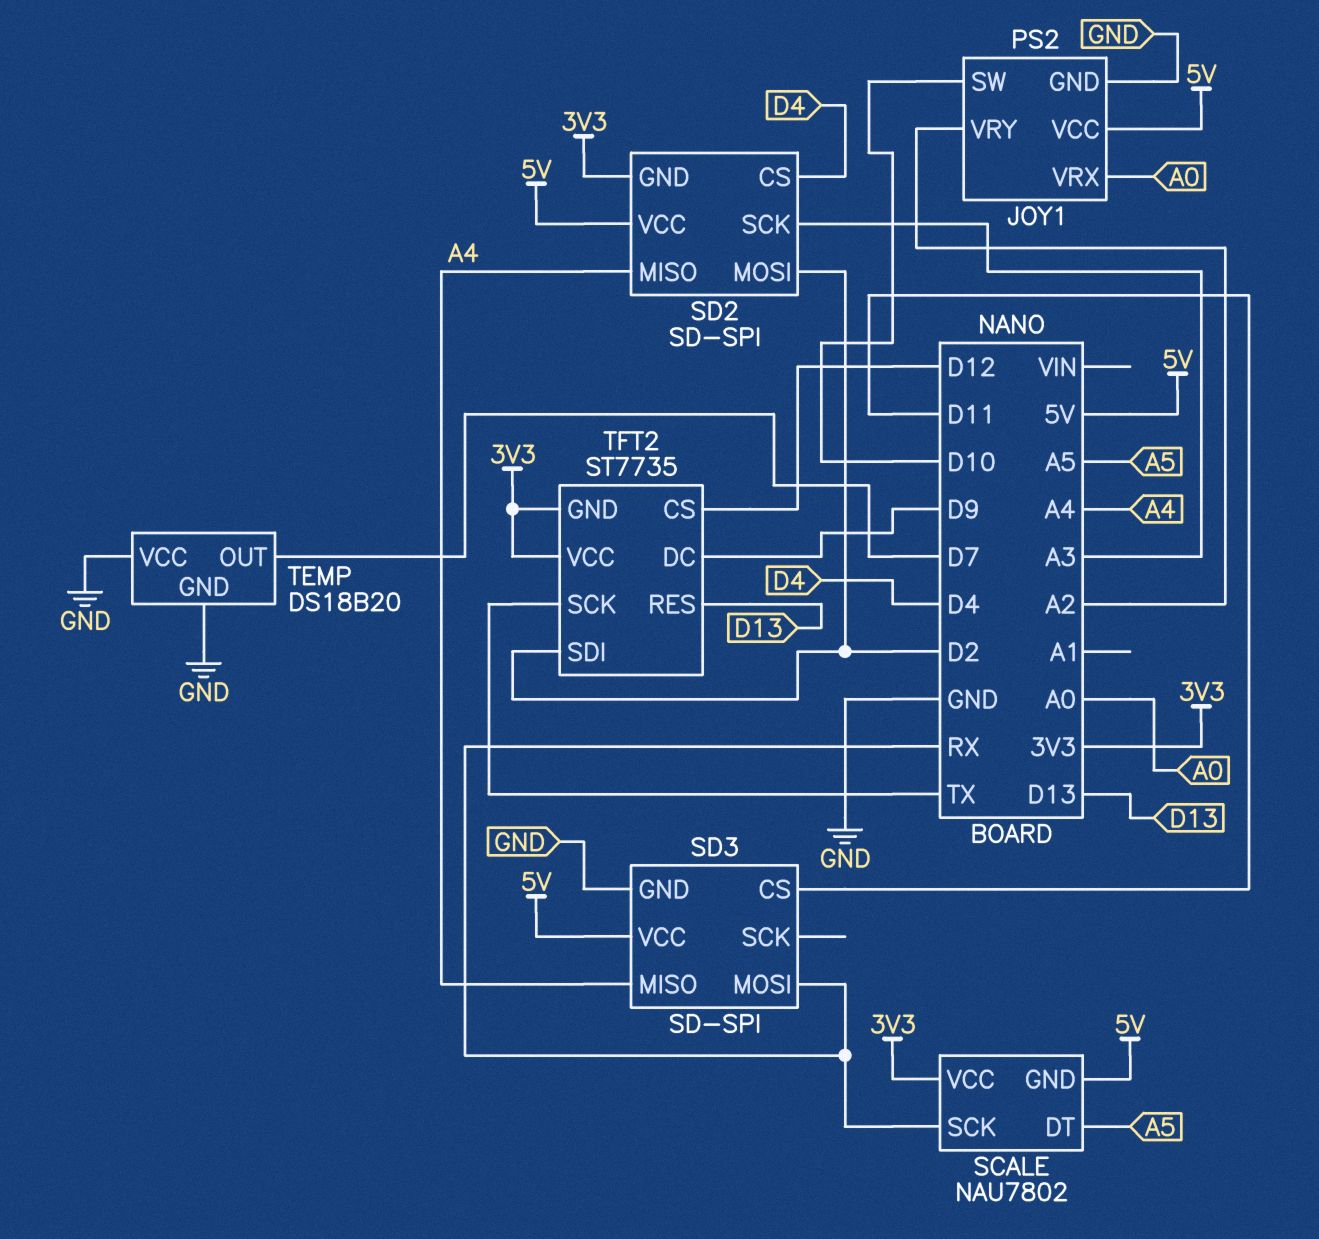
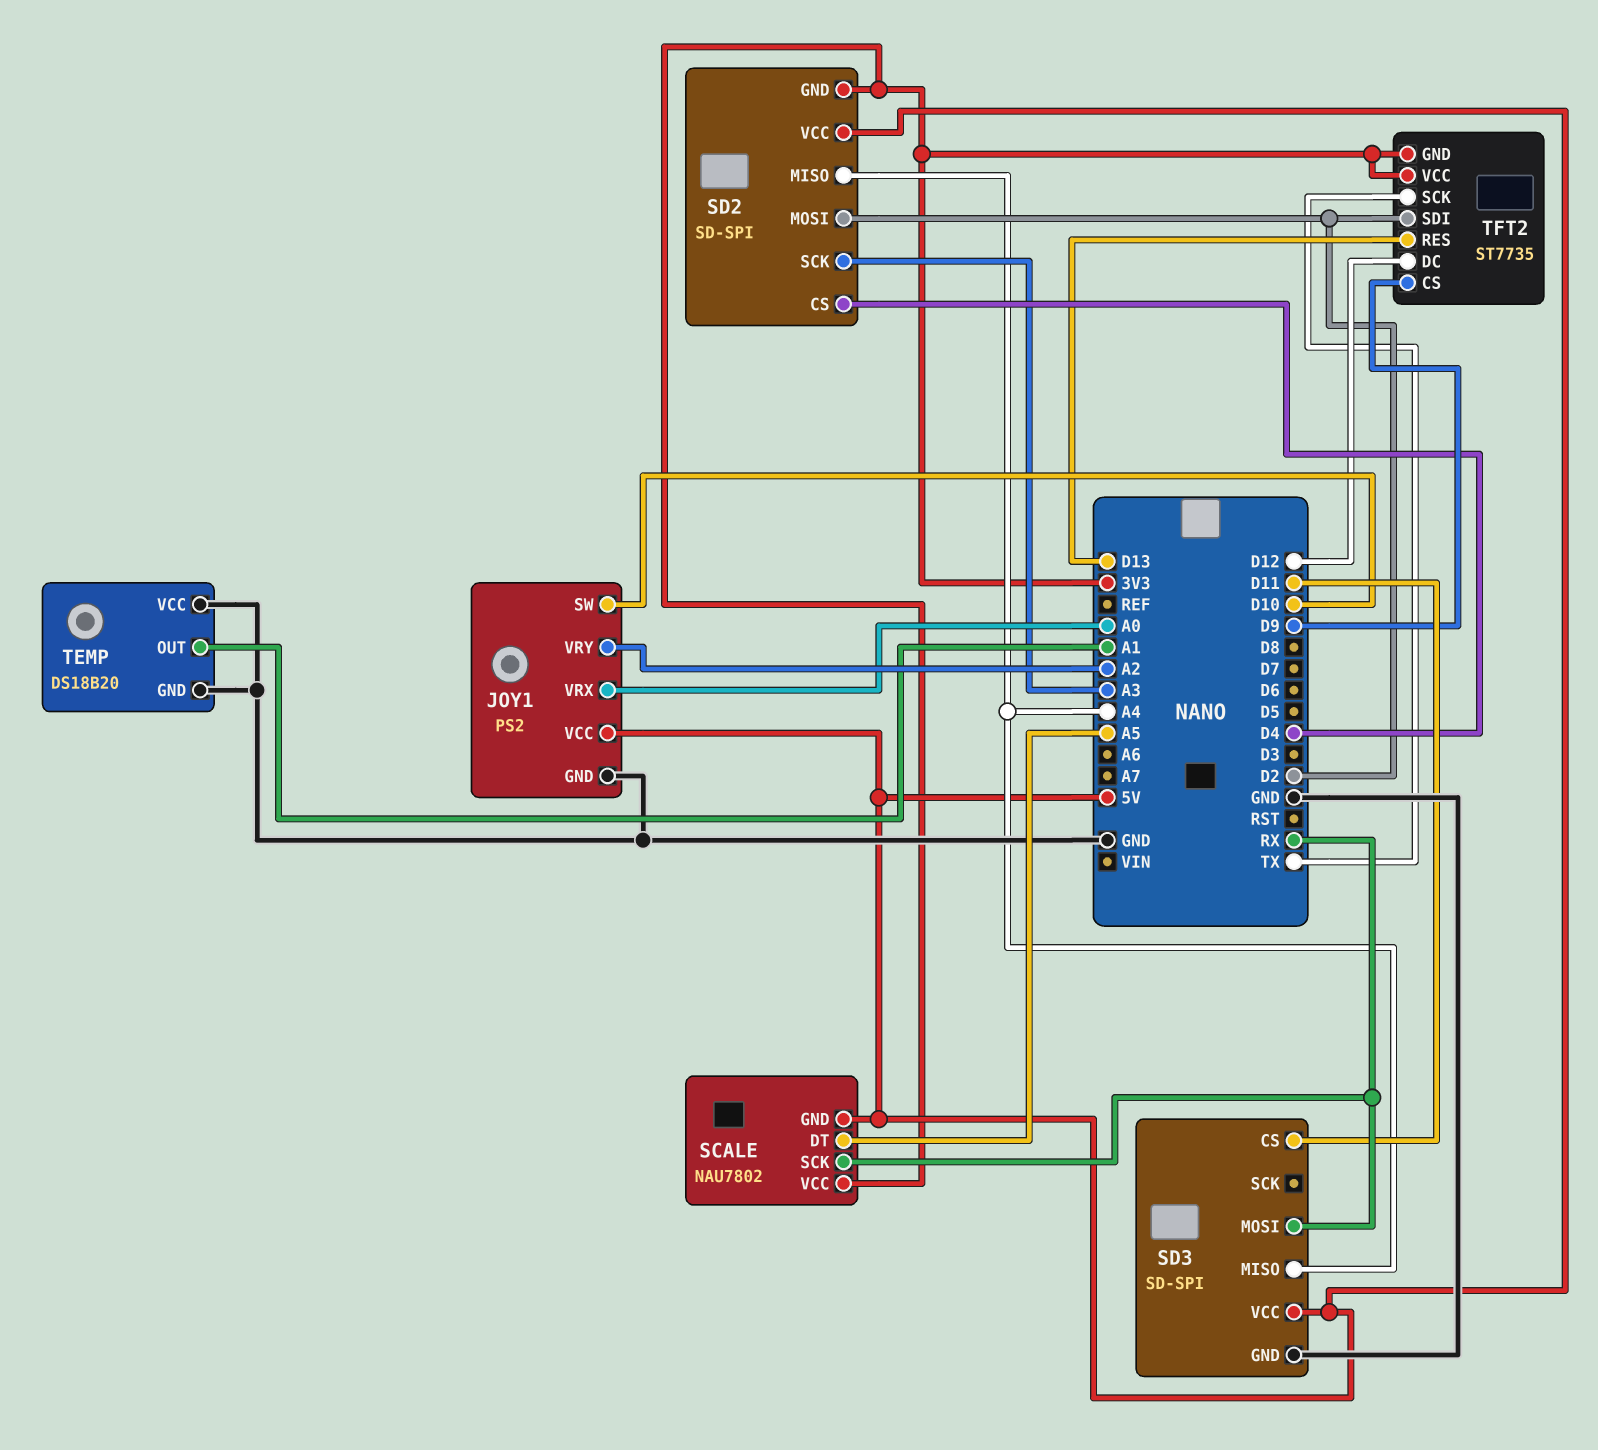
TEMP pin OUT: D7 -> A1
TFT2 pin CS: D12 -> D9
TFT2 pin DC: D9 -> D12

